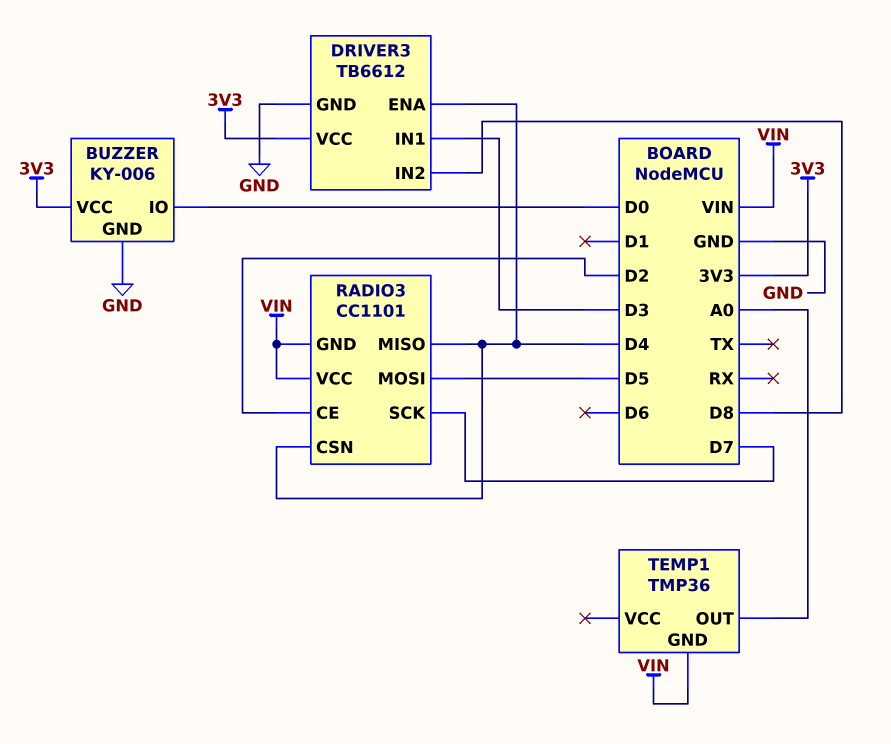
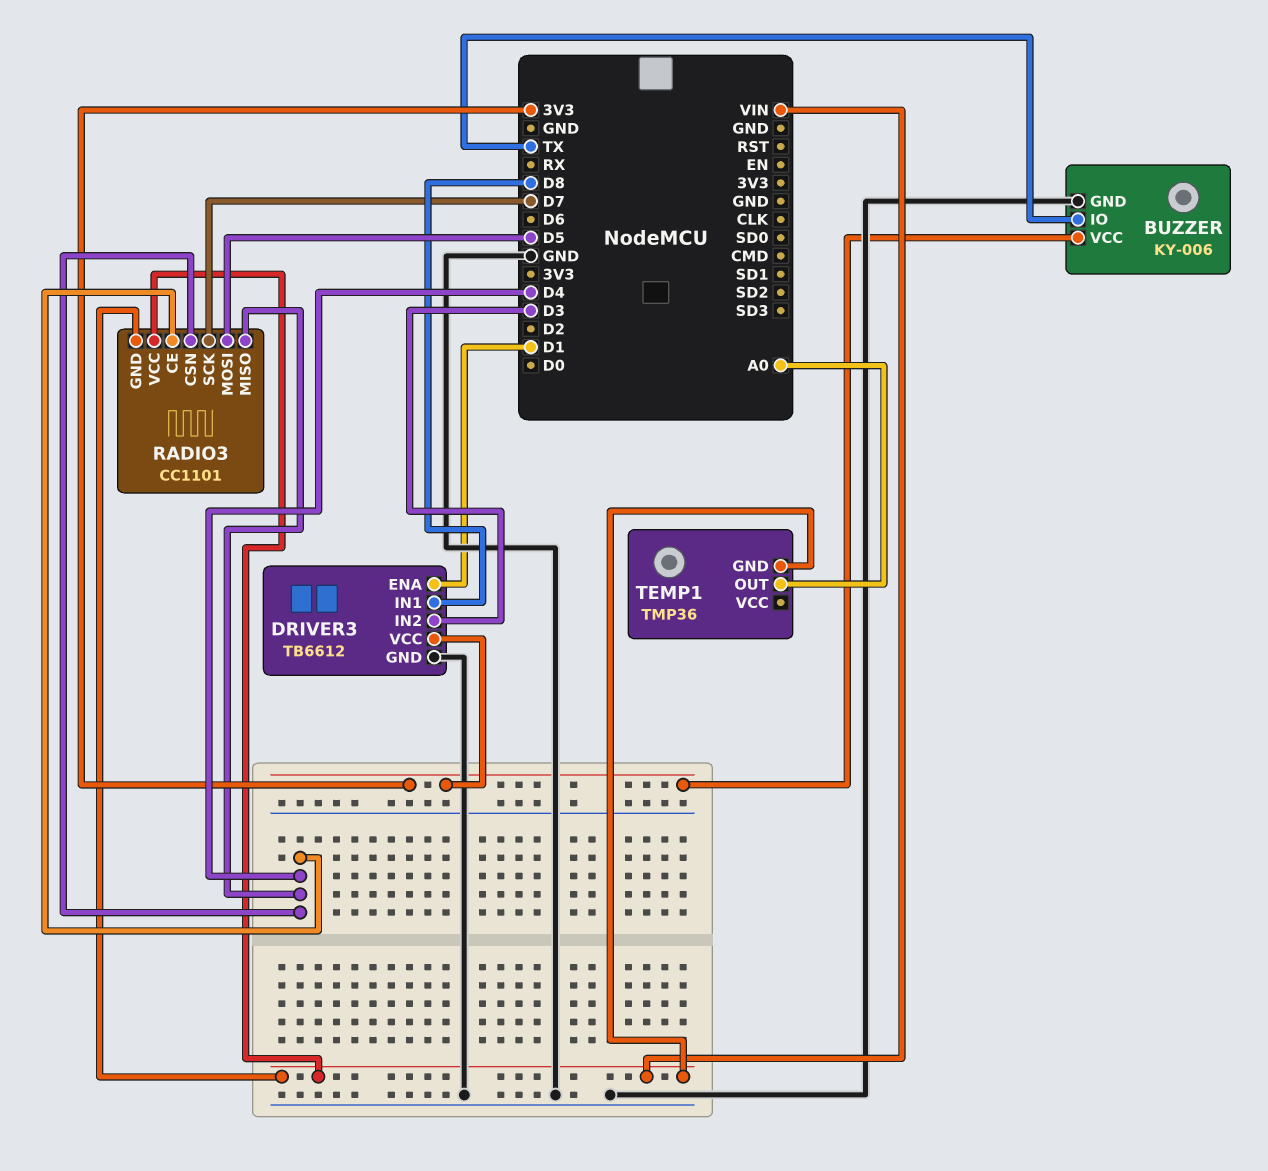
BUZZER pin IO: D0 -> TX
DRIVER3 pin ENA: D4 -> D1
DRIVER3 pin IN1: D3 -> D8
DRIVER3 pin IN2: D8 -> D3
RADIO3 pin CE: D2 -> D4

